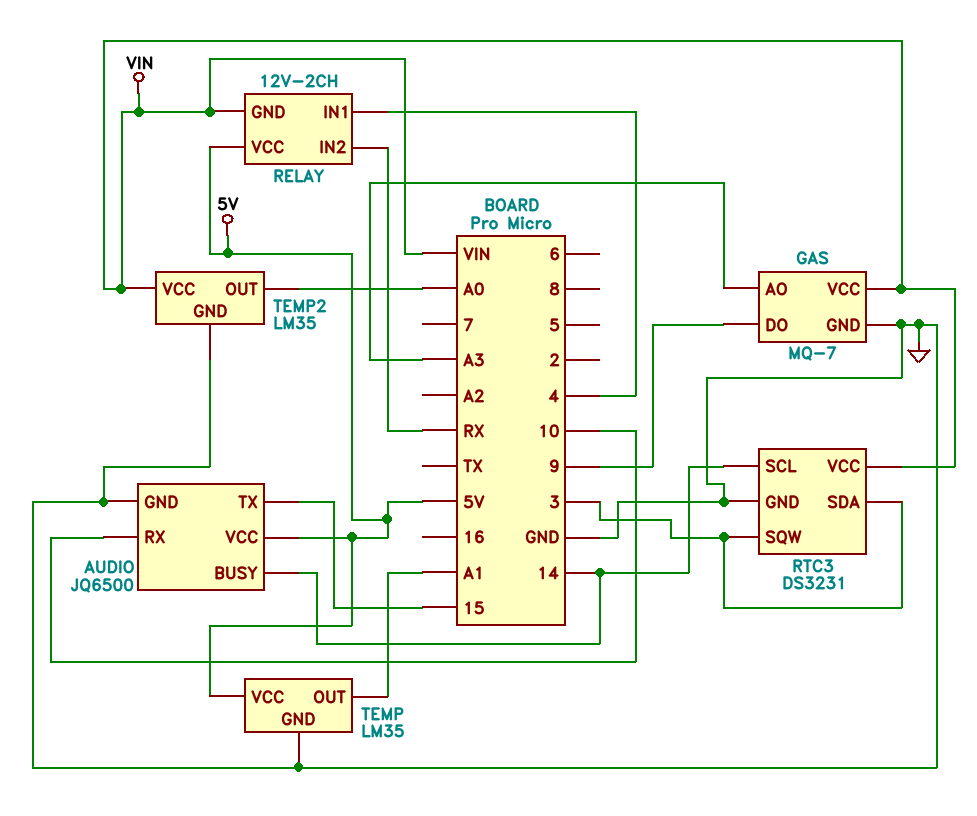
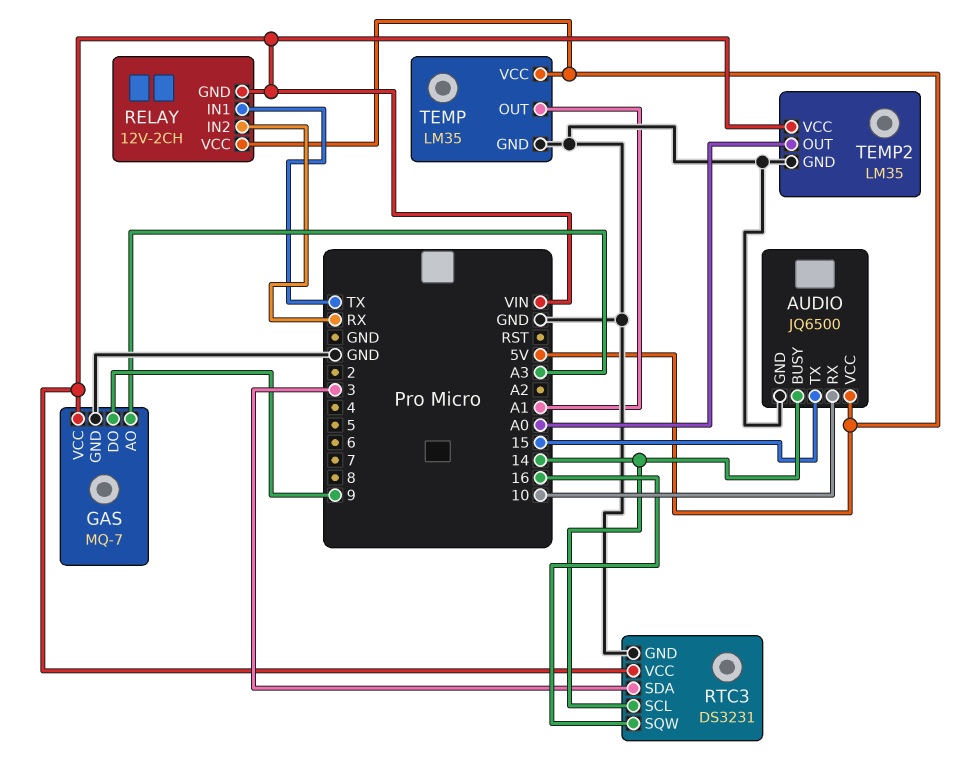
RELAY pin IN1: 4 -> TX
RTC3 pin SQW: 3 -> 16

